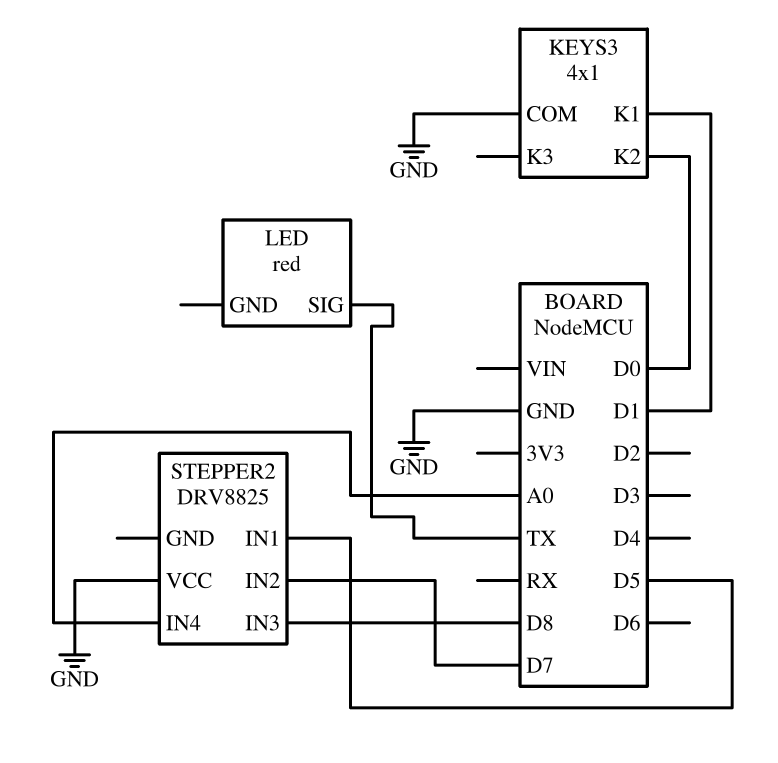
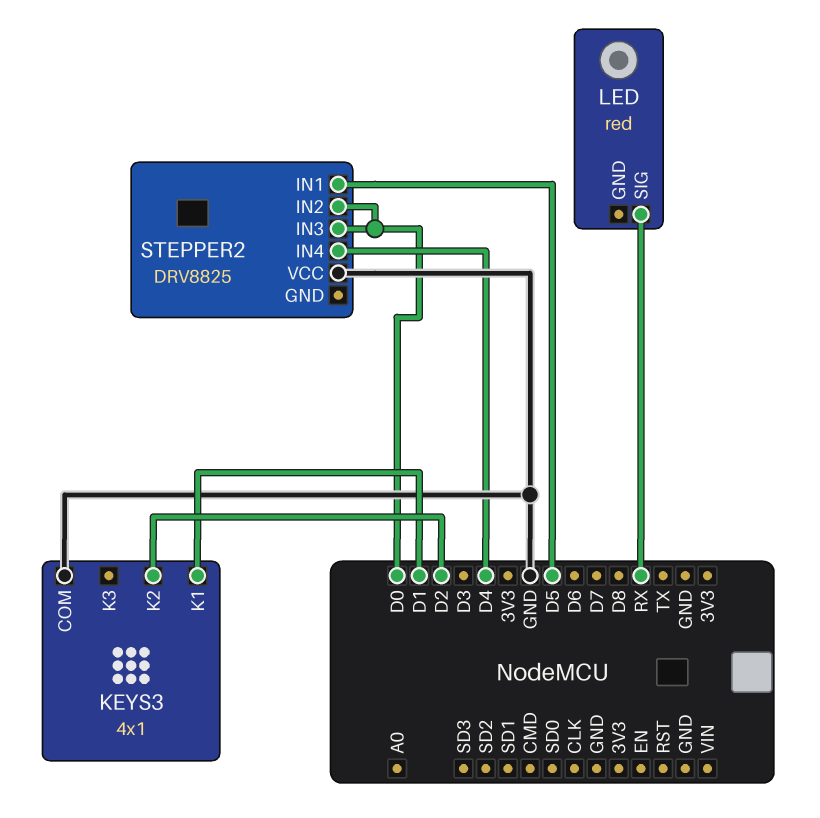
KEYS3 pin K2: D0 -> D2
LED pin SIG: TX -> RX
STEPPER2 pin IN2: D7 -> D0
STEPPER2 pin IN3: D8 -> D0
STEPPER2 pin IN4: A0 -> D4

